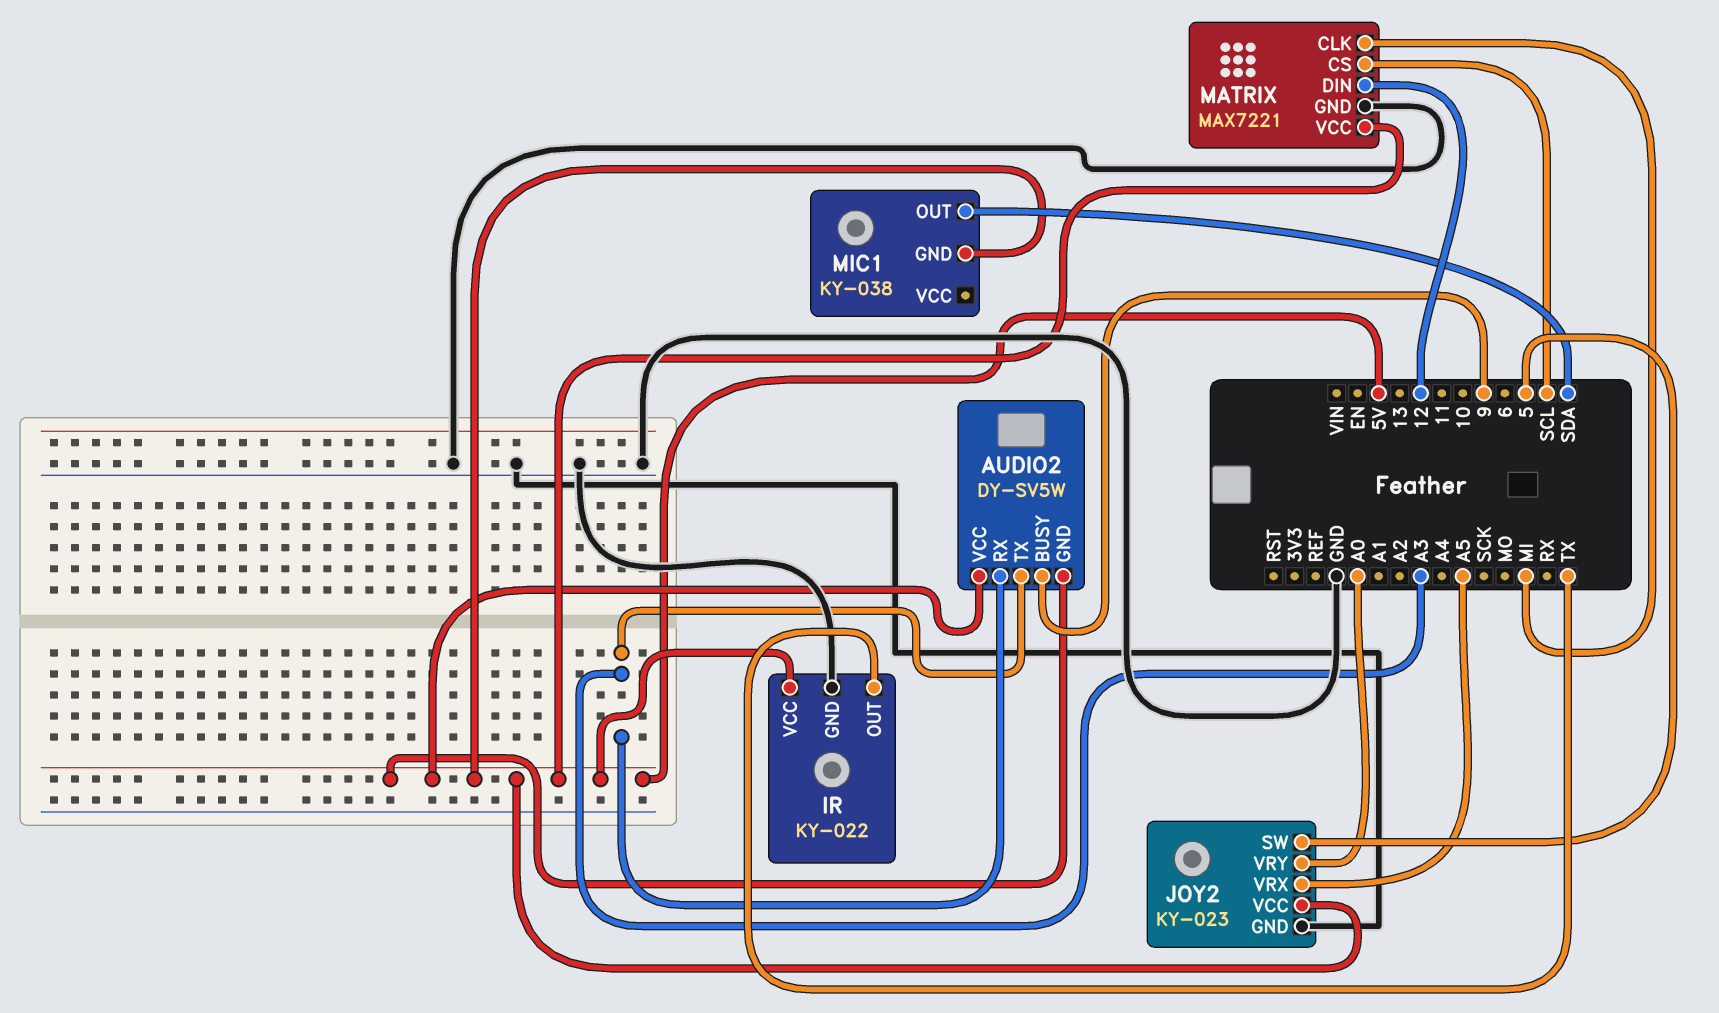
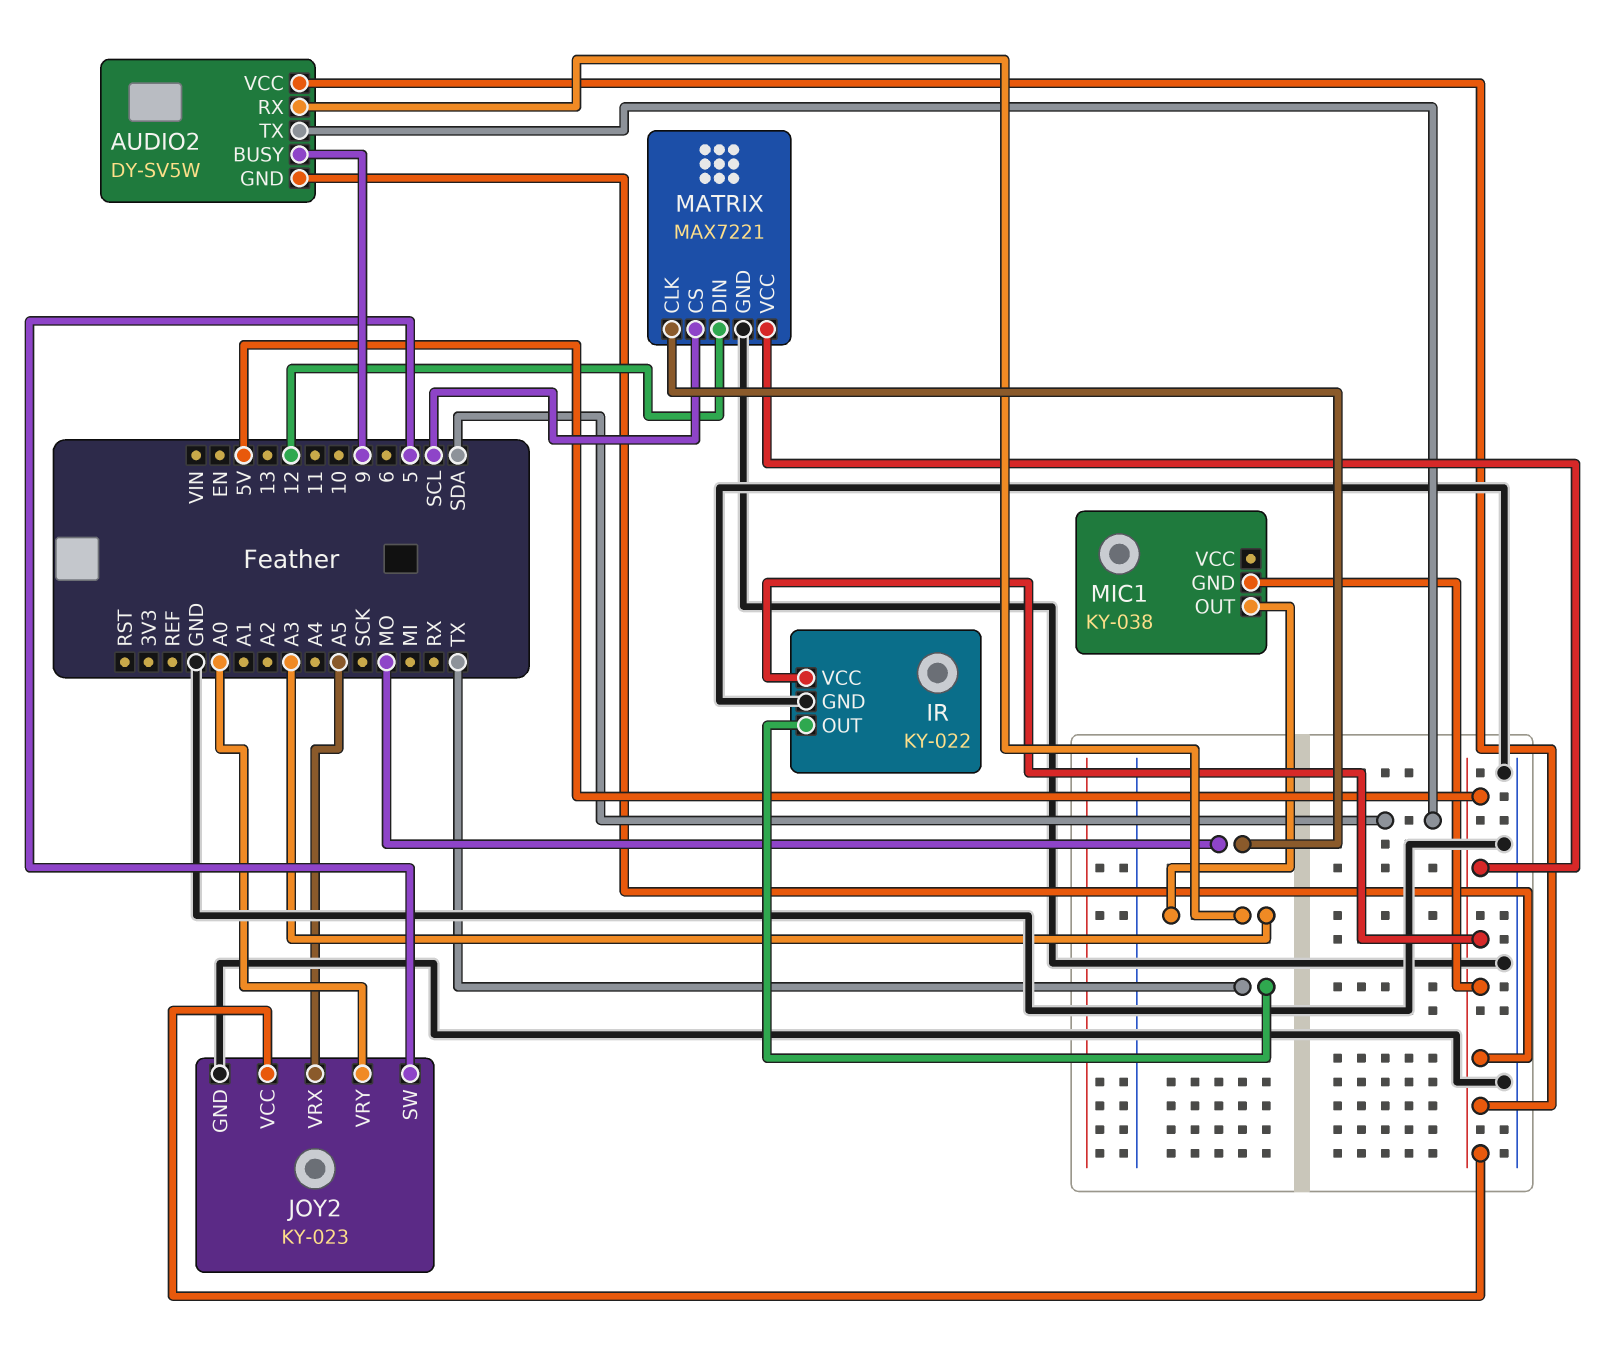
AUDIO2 pin TX: A3 -> SDA
MATRIX pin CLK: MI -> MO
MIC1 pin OUT: SDA -> A3

